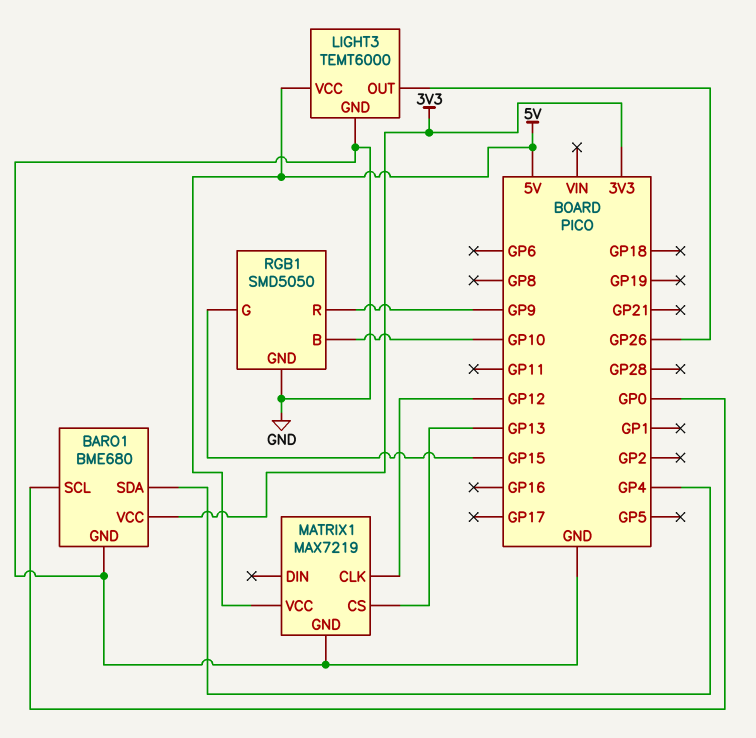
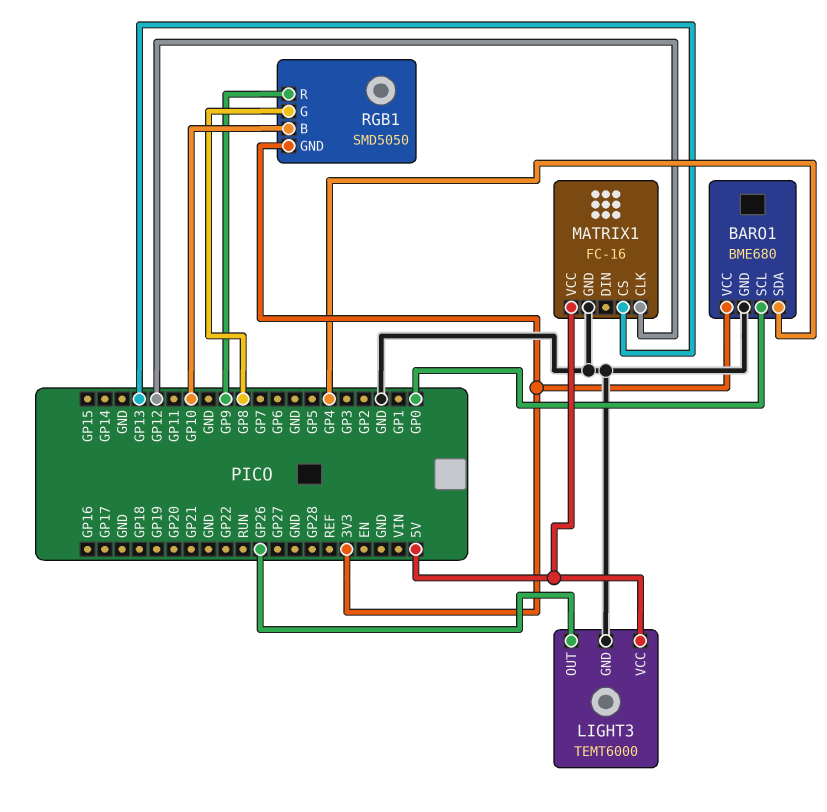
MATRIX1: MAX7219 -> FC-16
RGB1 pin G: GP15 -> GP8
RGB1 pin GND: GND -> 3V3

